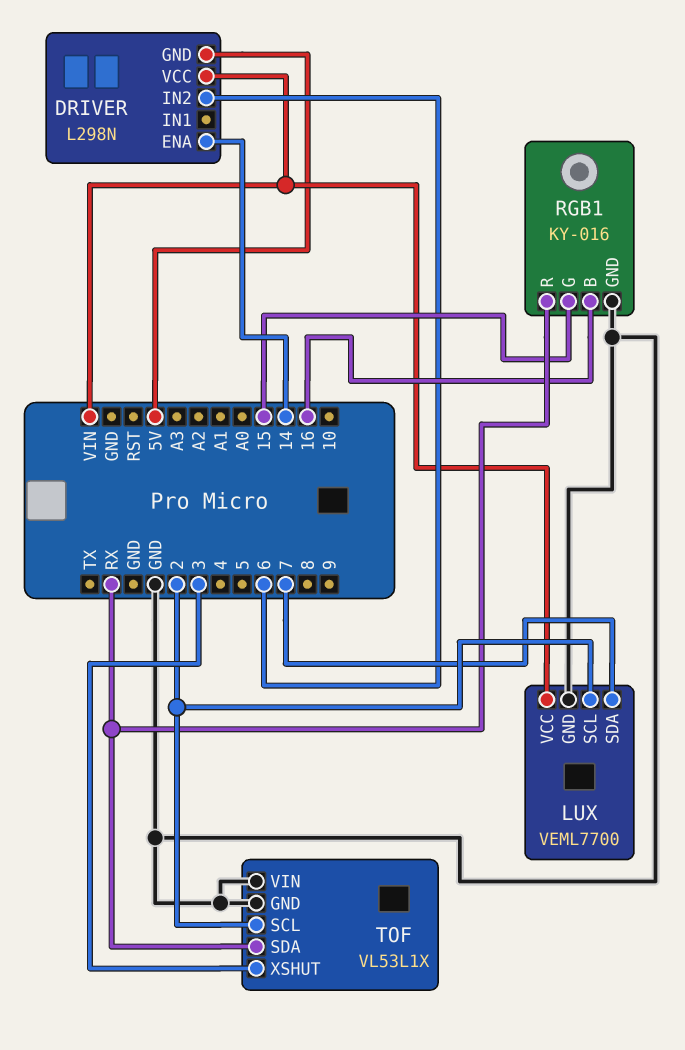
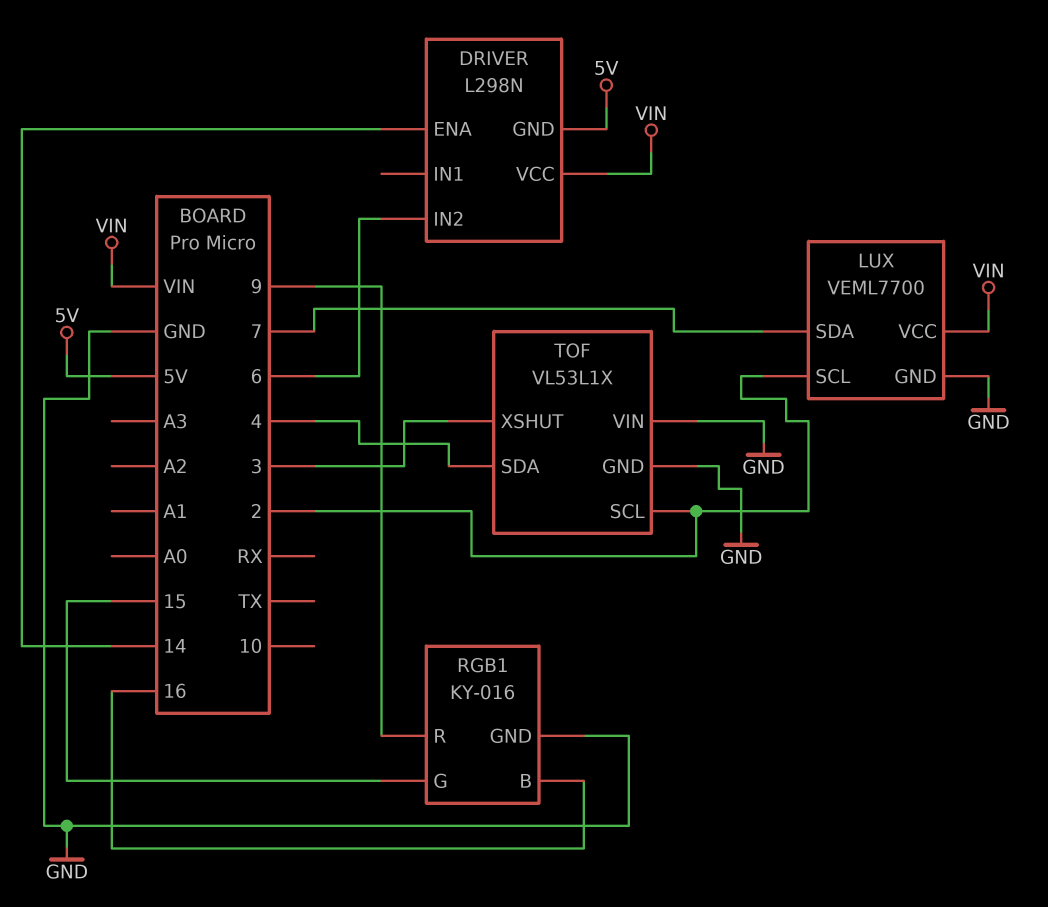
RGB1 pin R: RX -> 9
TOF pin SDA: RX -> 4

